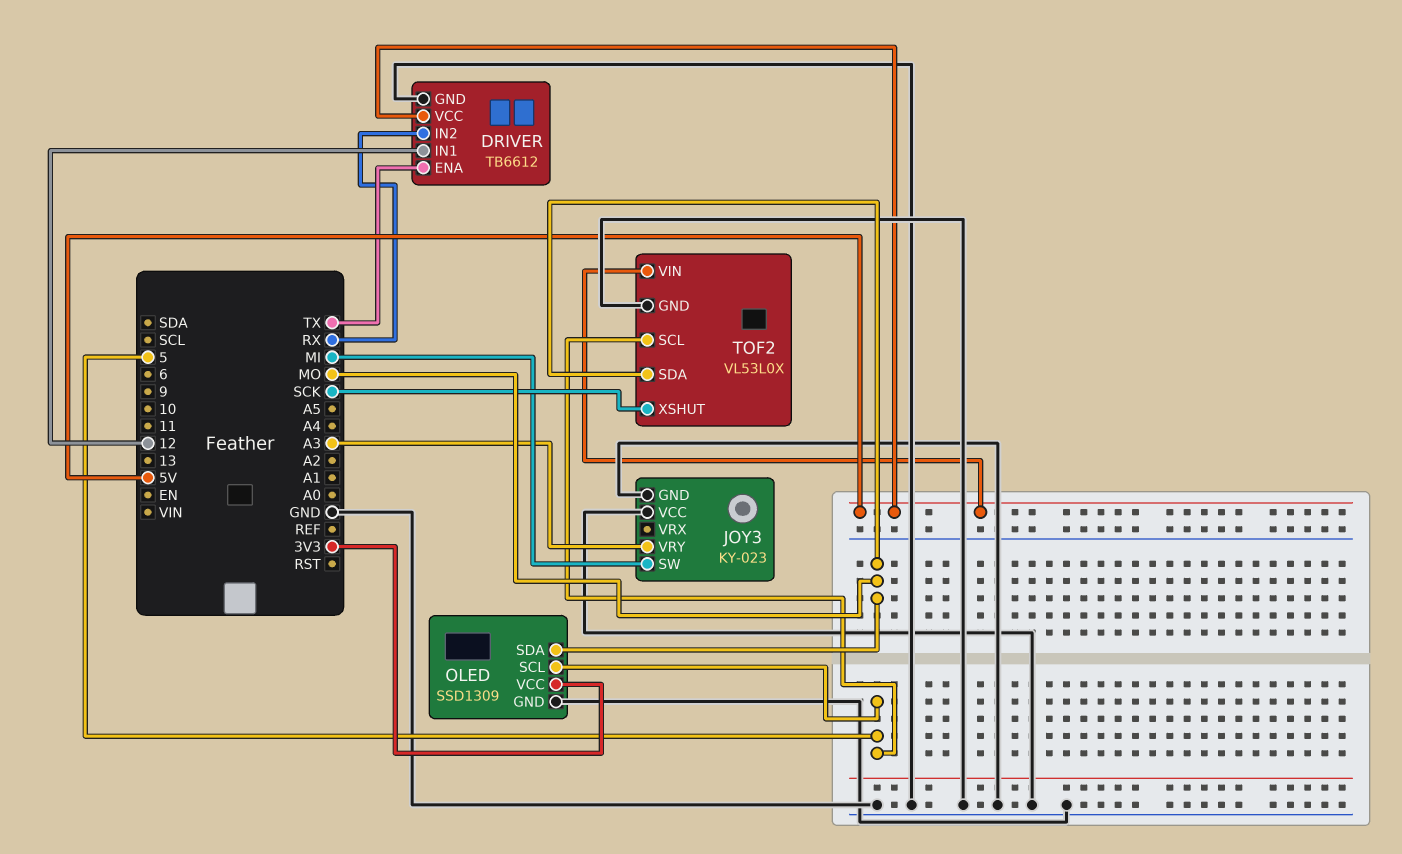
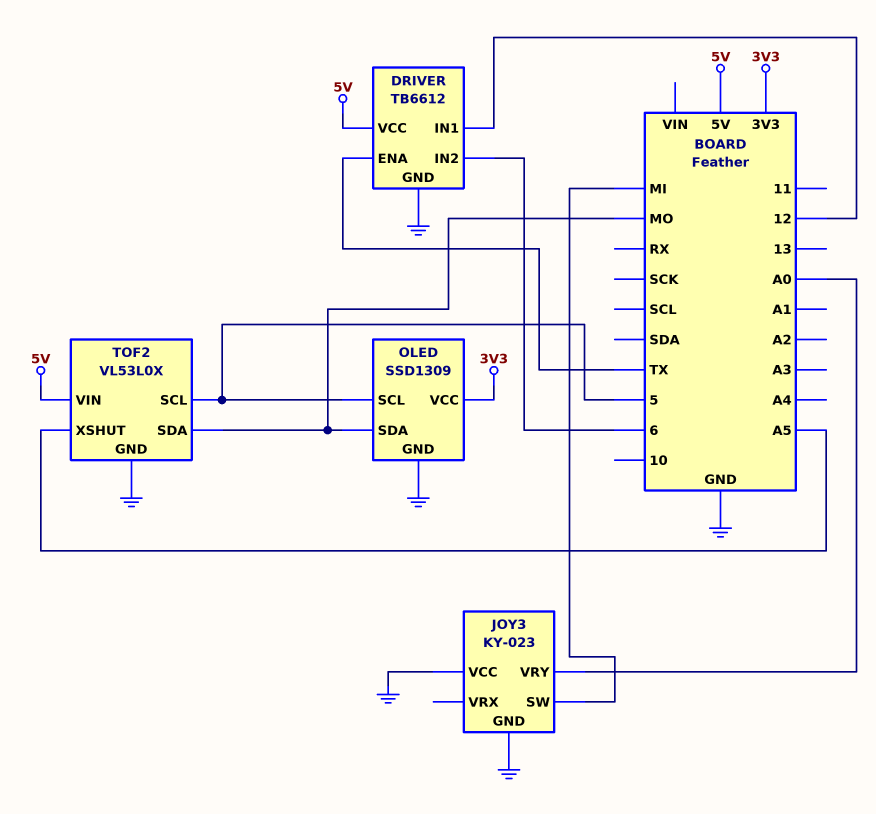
DRIVER pin IN2: RX -> 6
JOY3 pin VRY: A3 -> A0
TOF2 pin XSHUT: SCK -> A5

